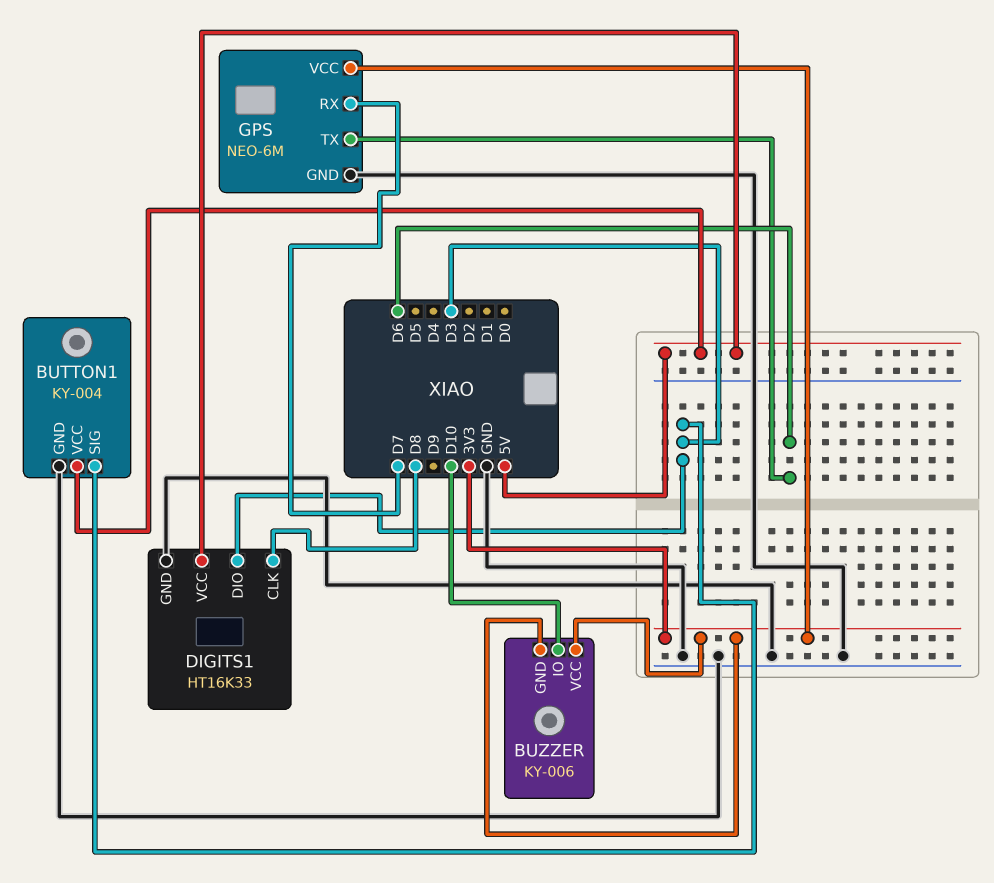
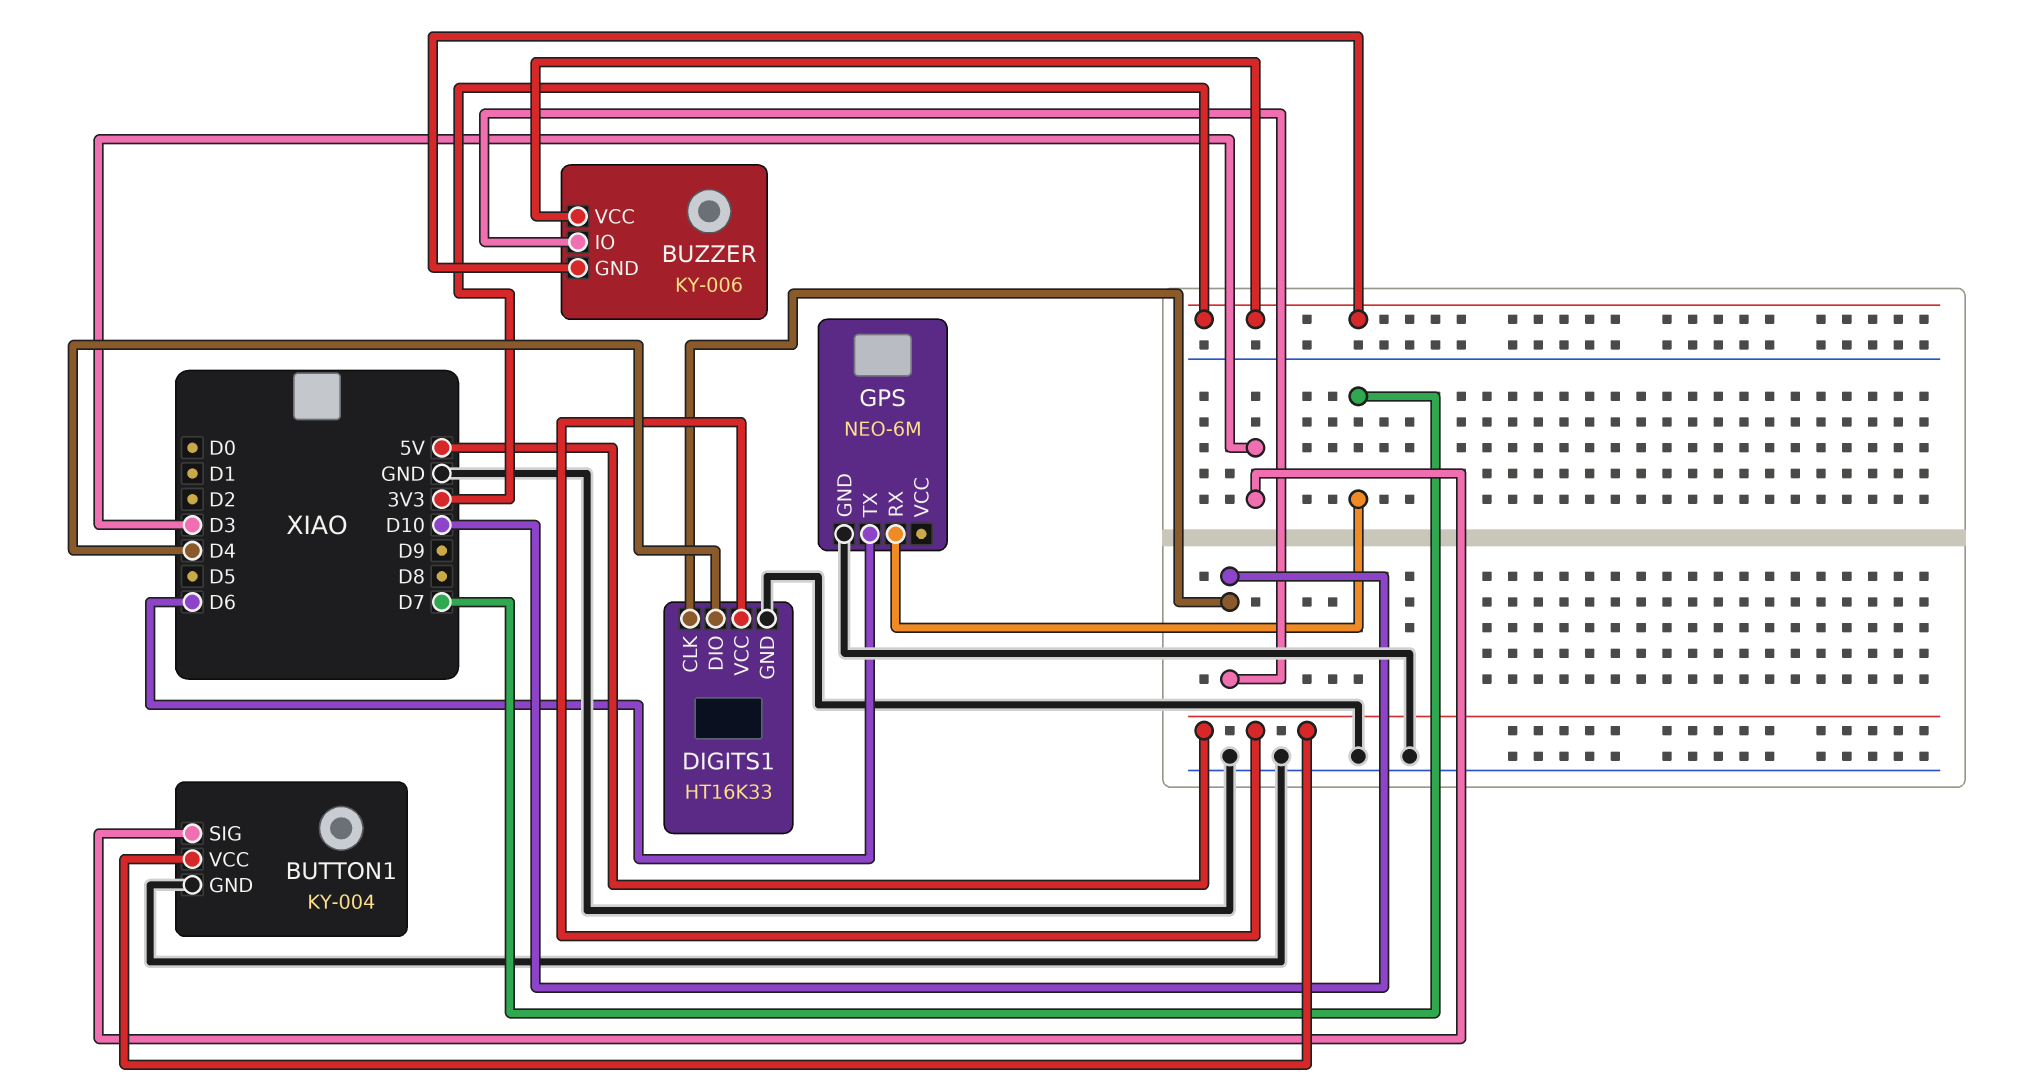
DIGITS1 pin CLK: D8 -> D10
DIGITS1 pin DIO: D3 -> D4
GPS pin VCC: 3V3 -> none

